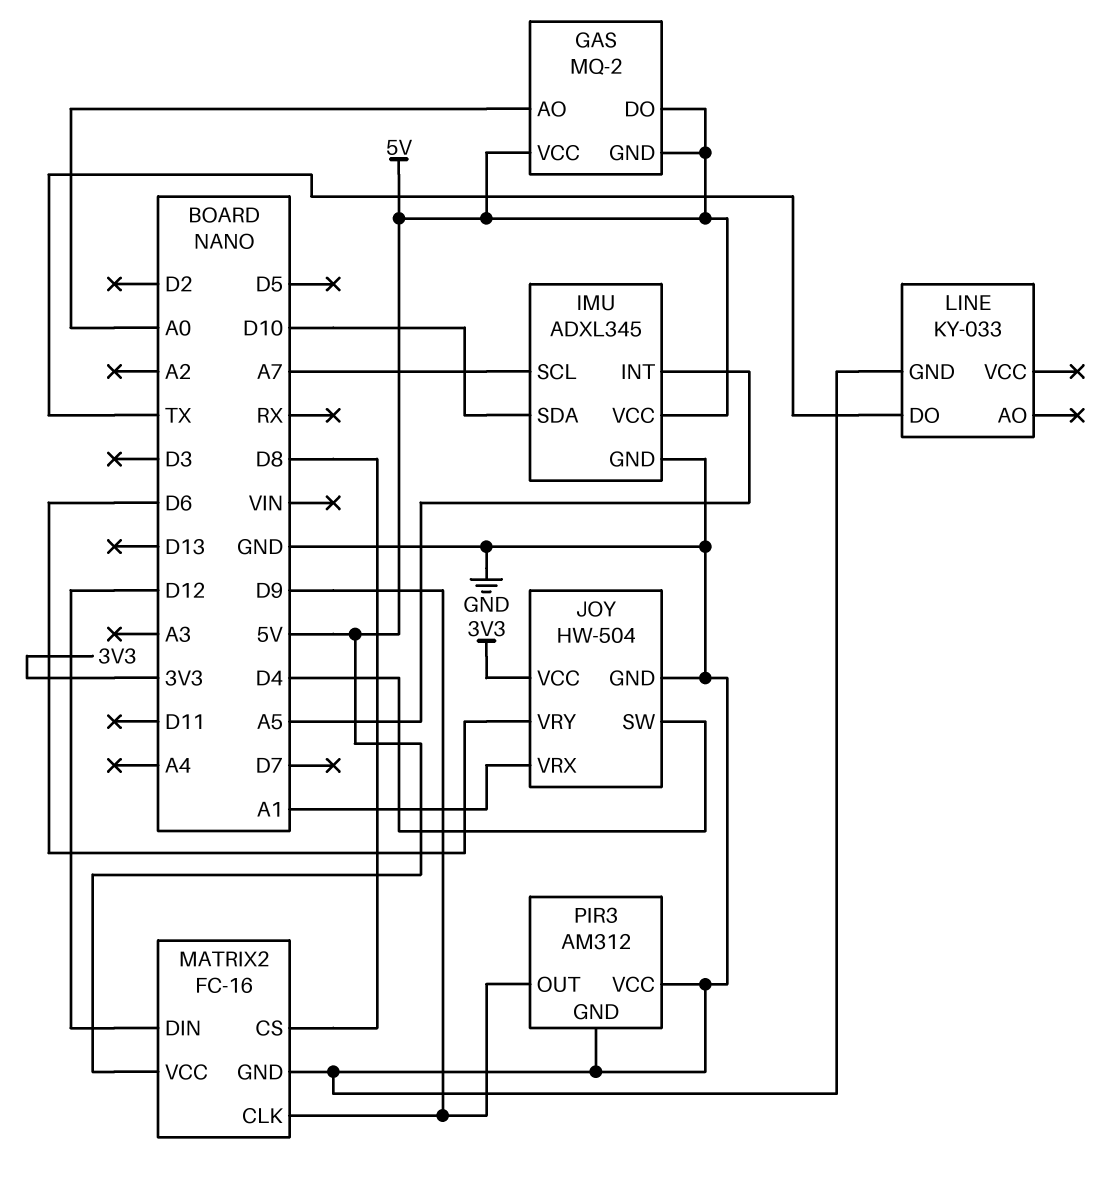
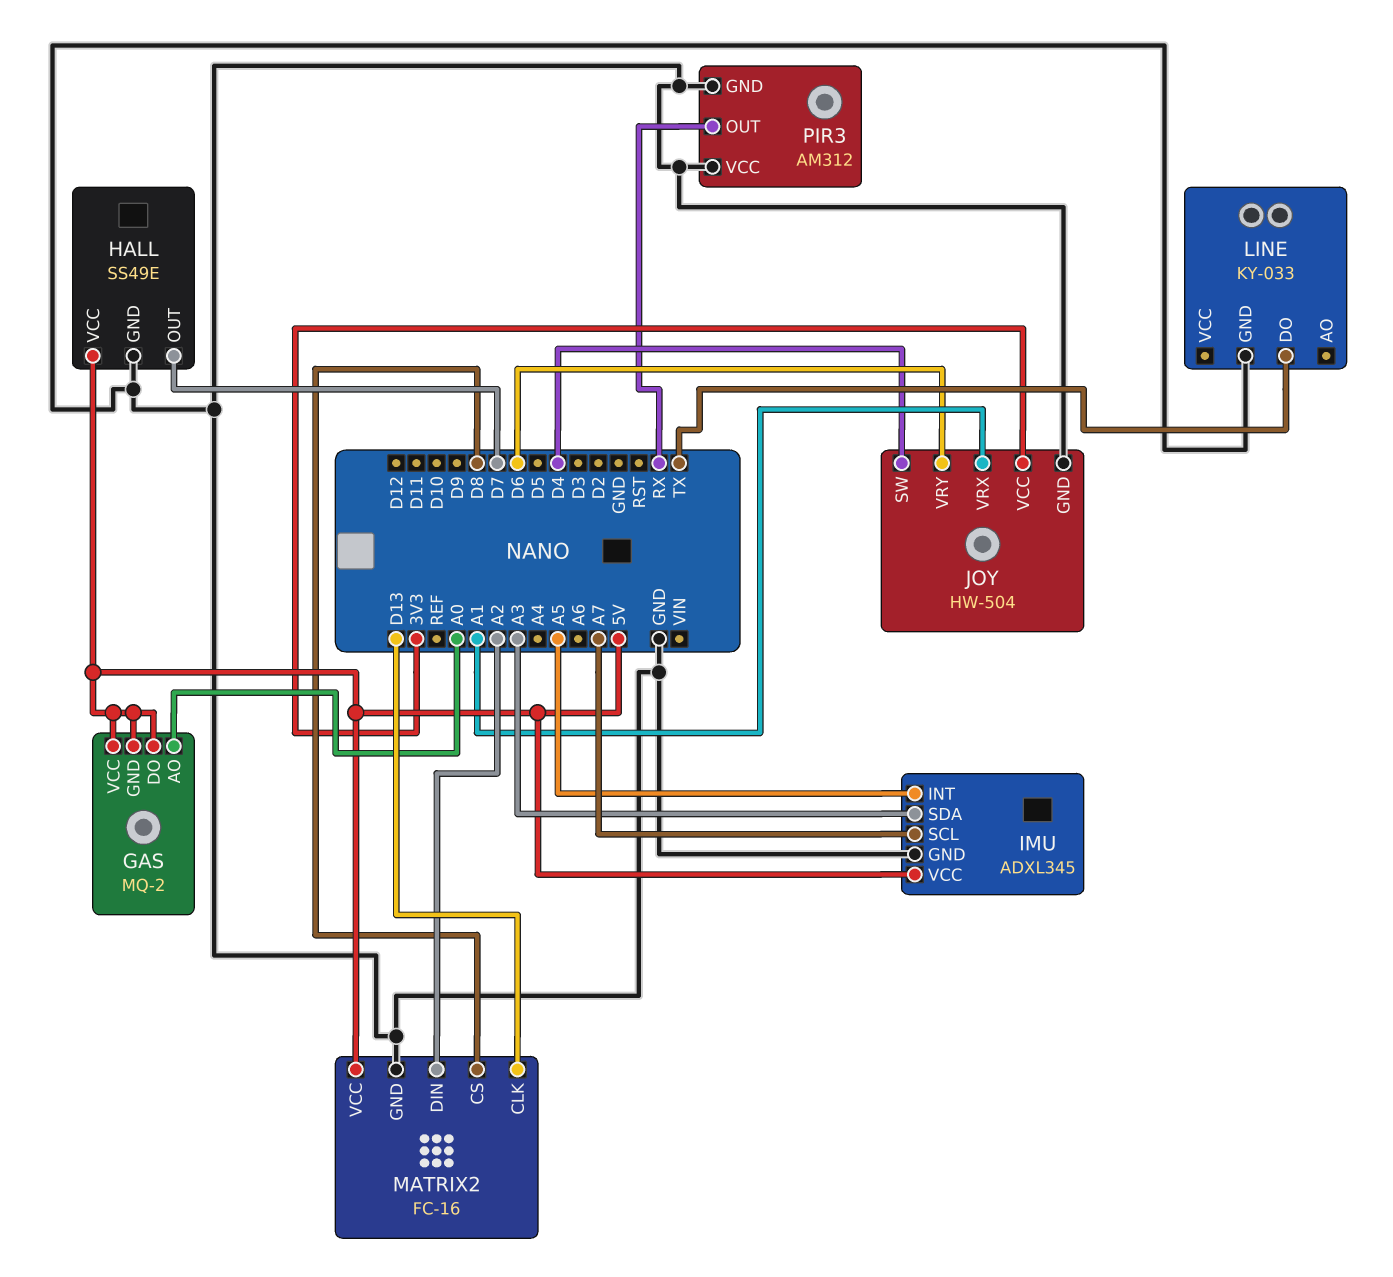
HALL: none -> SS49E
HALL pin GND: none -> GND
HALL pin OUT: none -> D7
HALL pin VCC: none -> 5V
IMU pin SDA: D10 -> A3
MATRIX2 pin CLK: D9 -> D13
MATRIX2 pin DIN: D12 -> A2
PIR3 pin OUT: D9 -> RX

